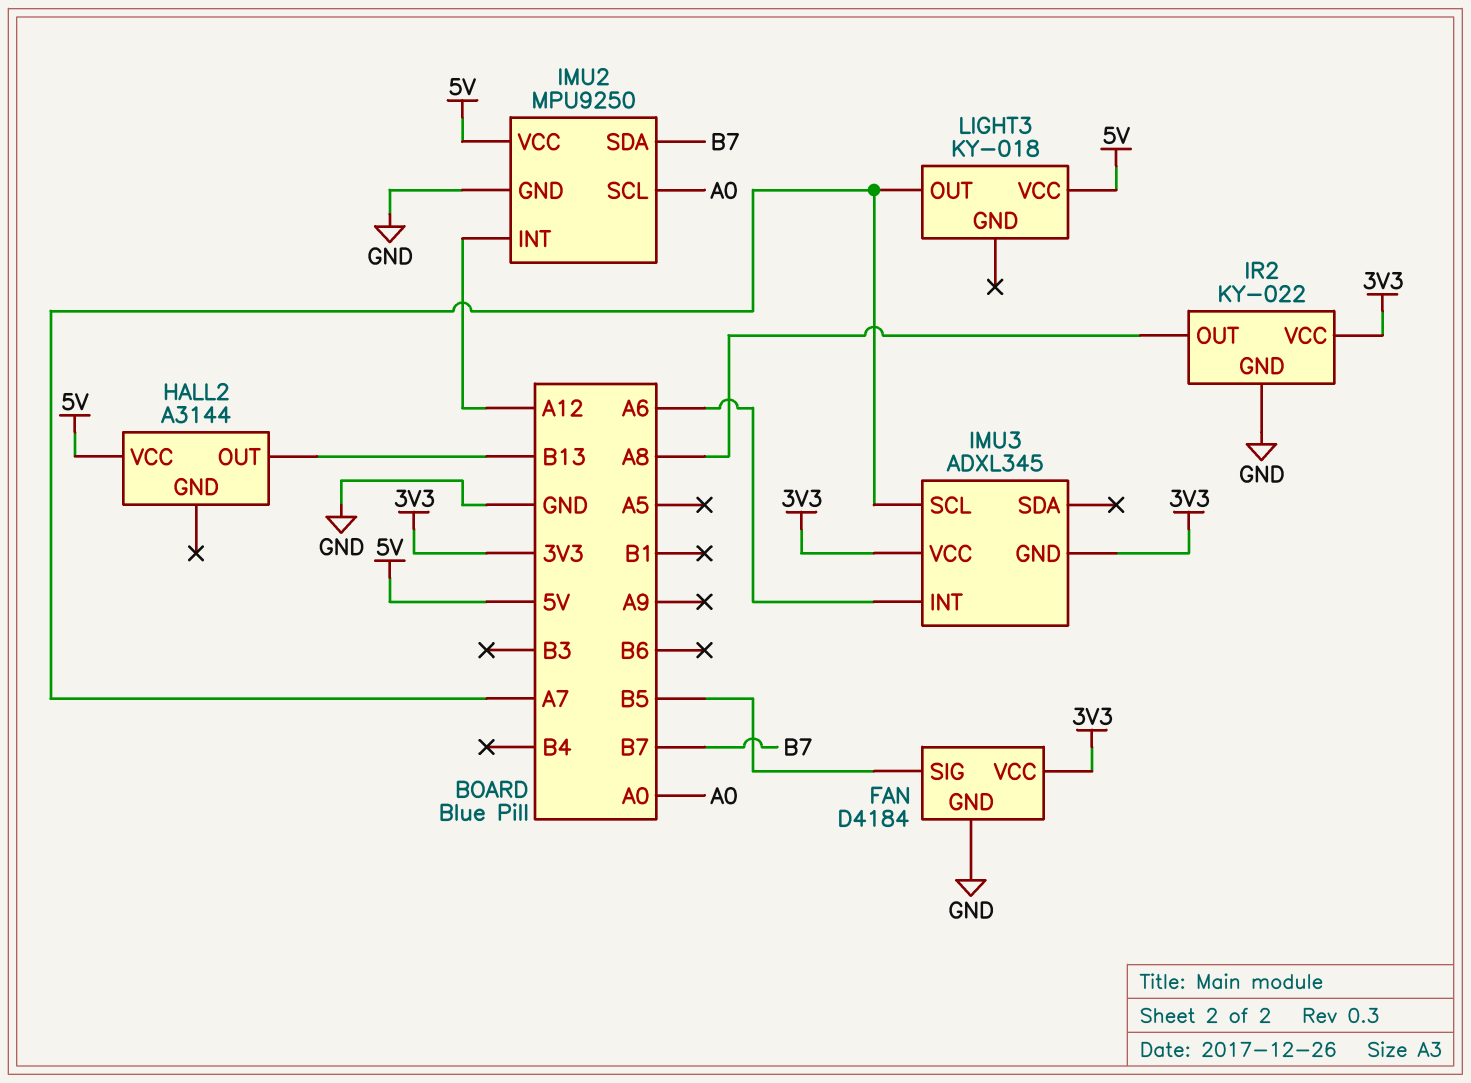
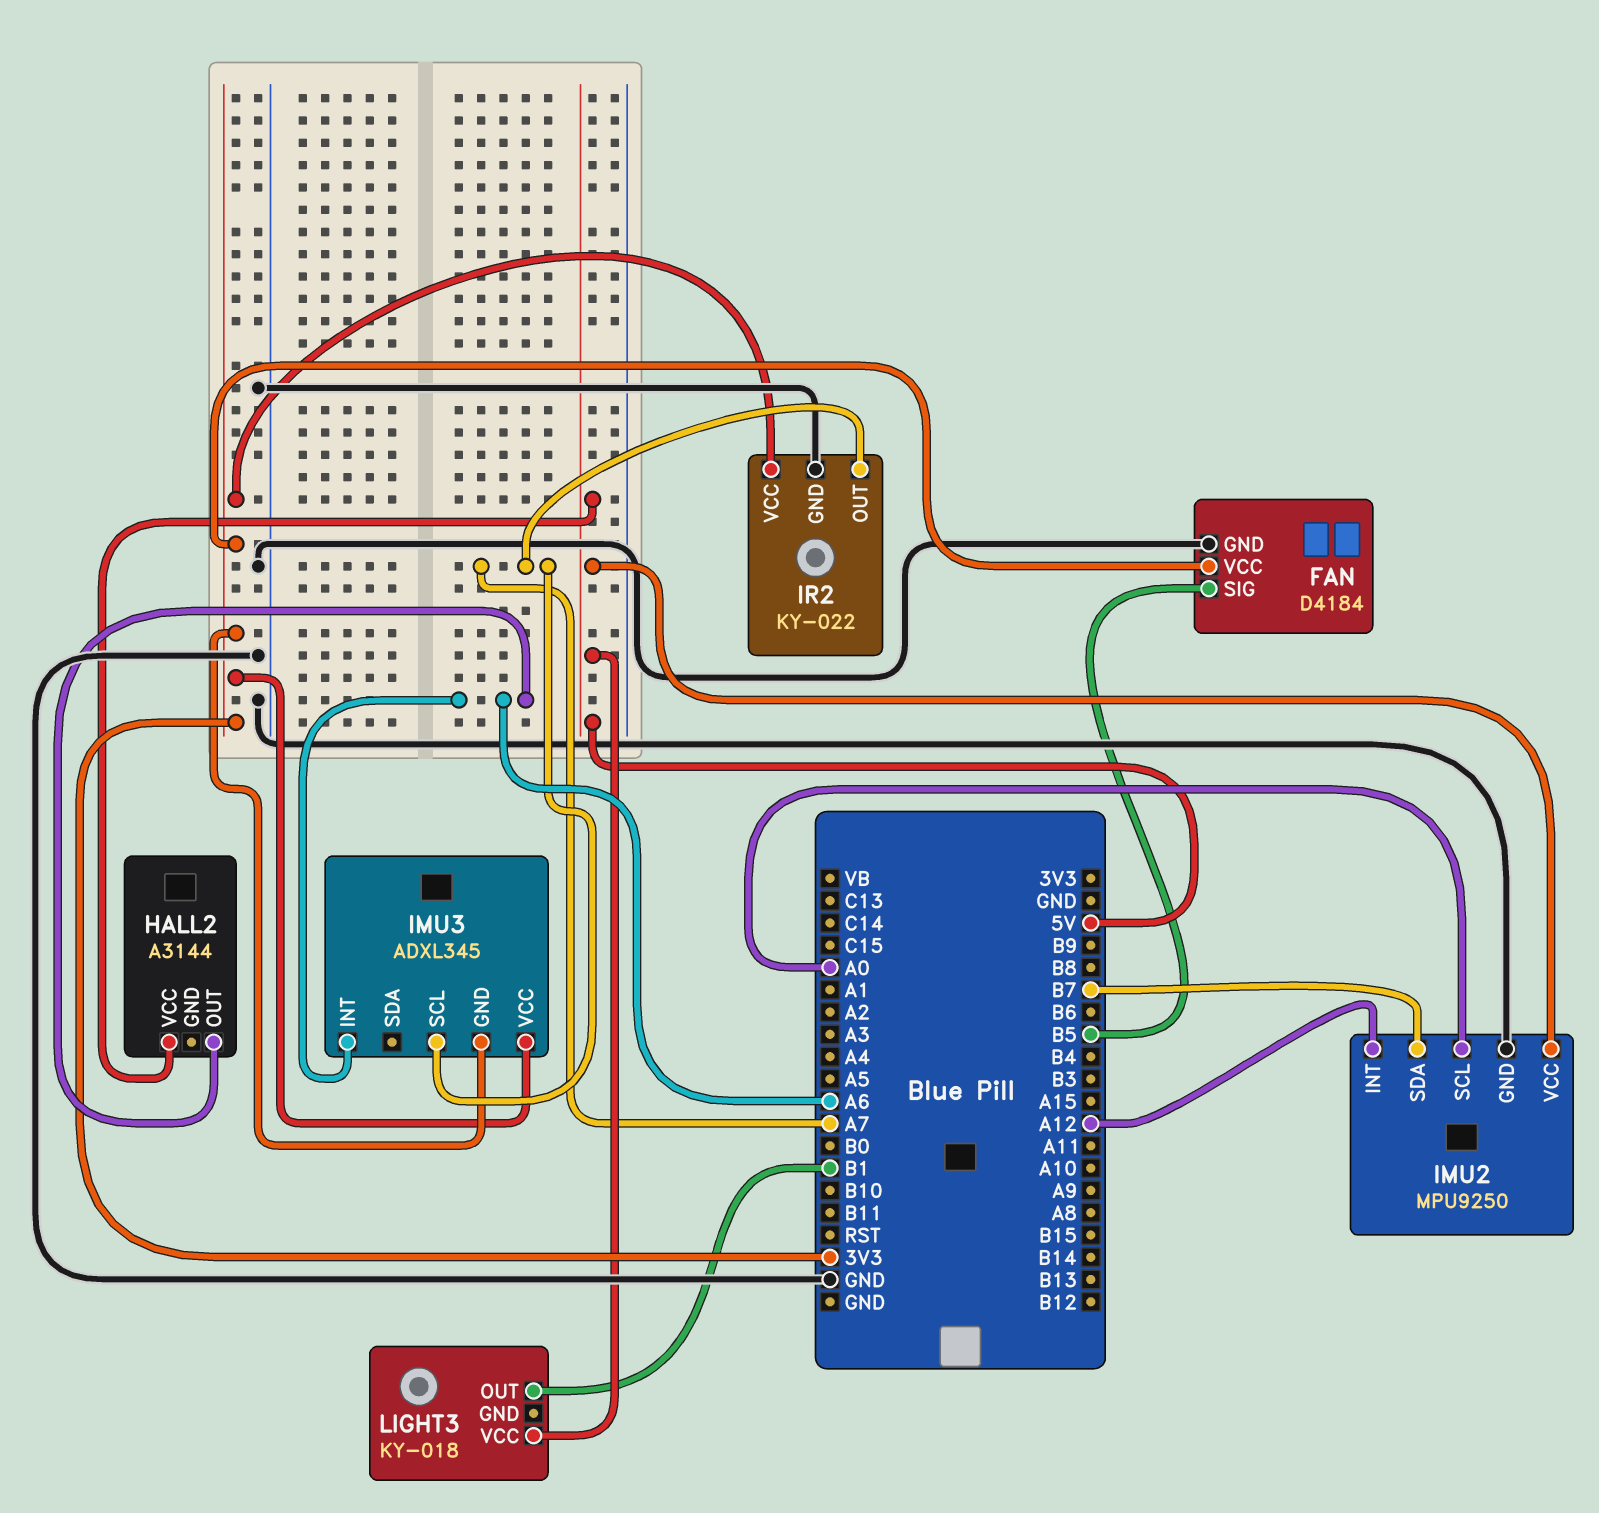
HALL2 pin OUT: B13 -> A6
IR2 pin OUT: A8 -> A7
LIGHT3 pin OUT: A7 -> B1

